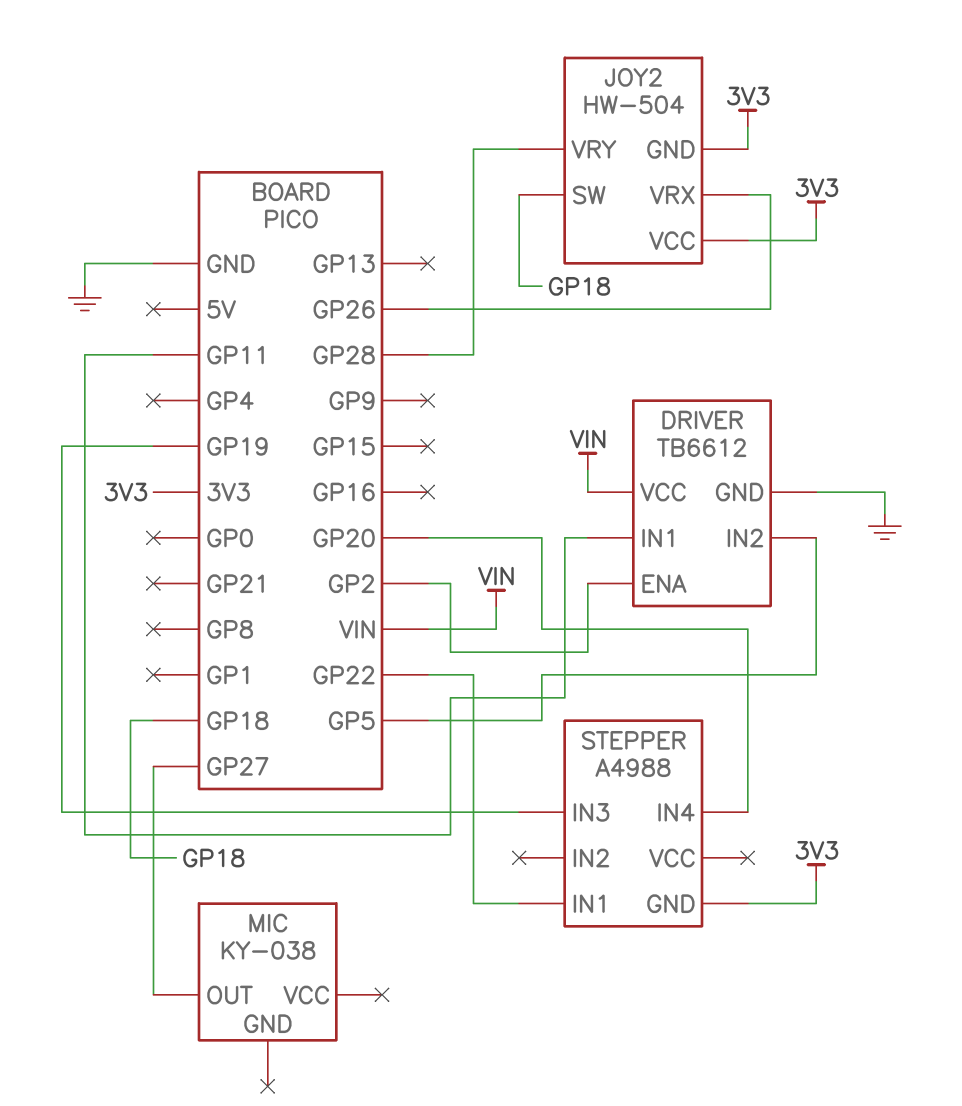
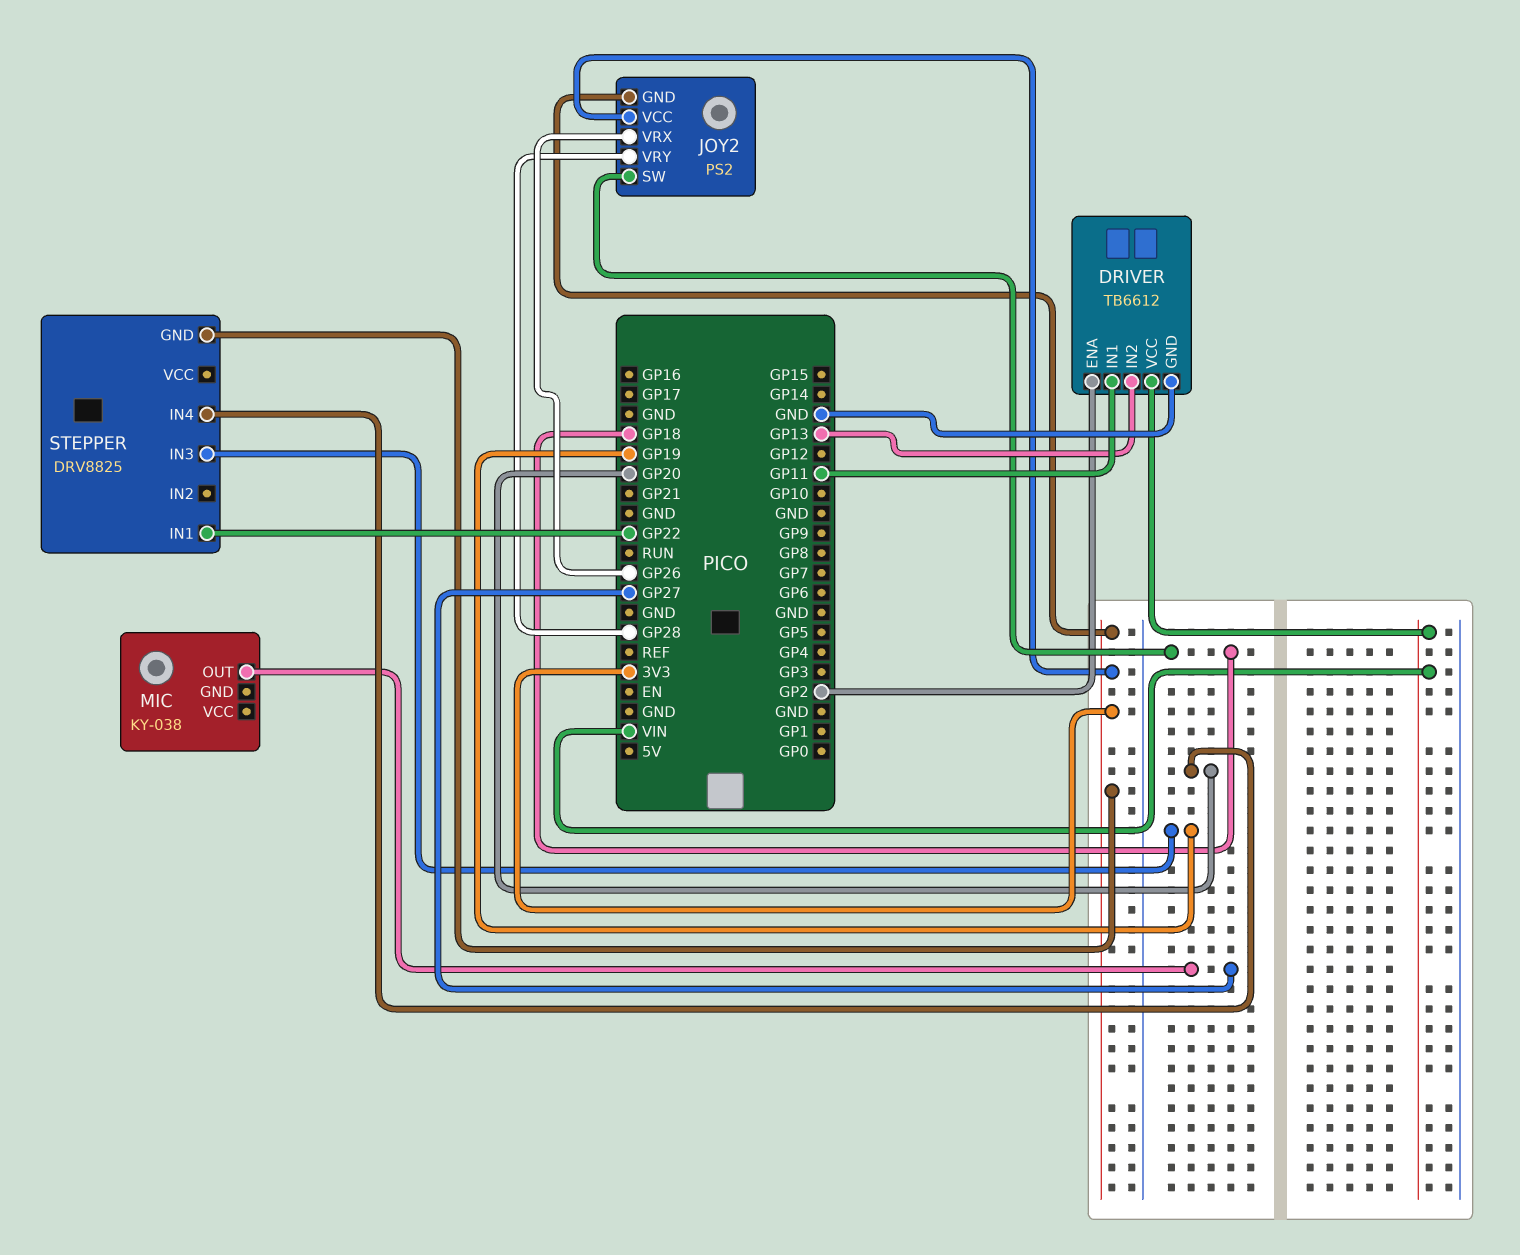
DRIVER pin IN2: GP5 -> GP13
JOY2: HW-504 -> PS2
STEPPER: A4988 -> DRV8825

